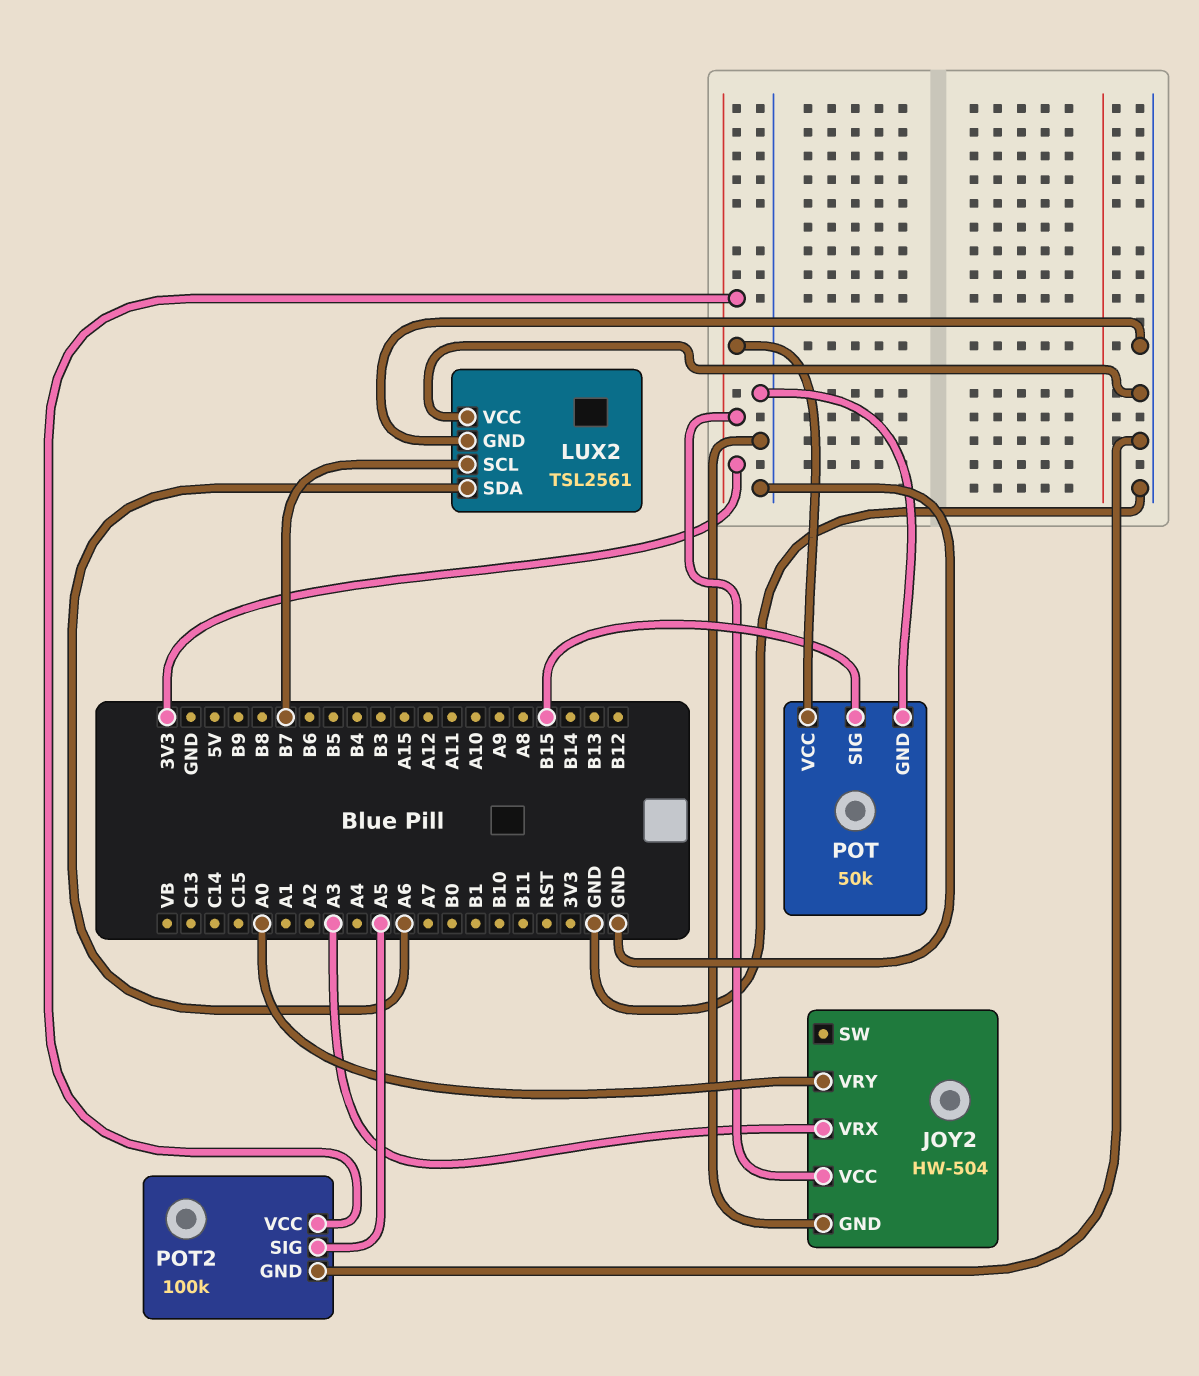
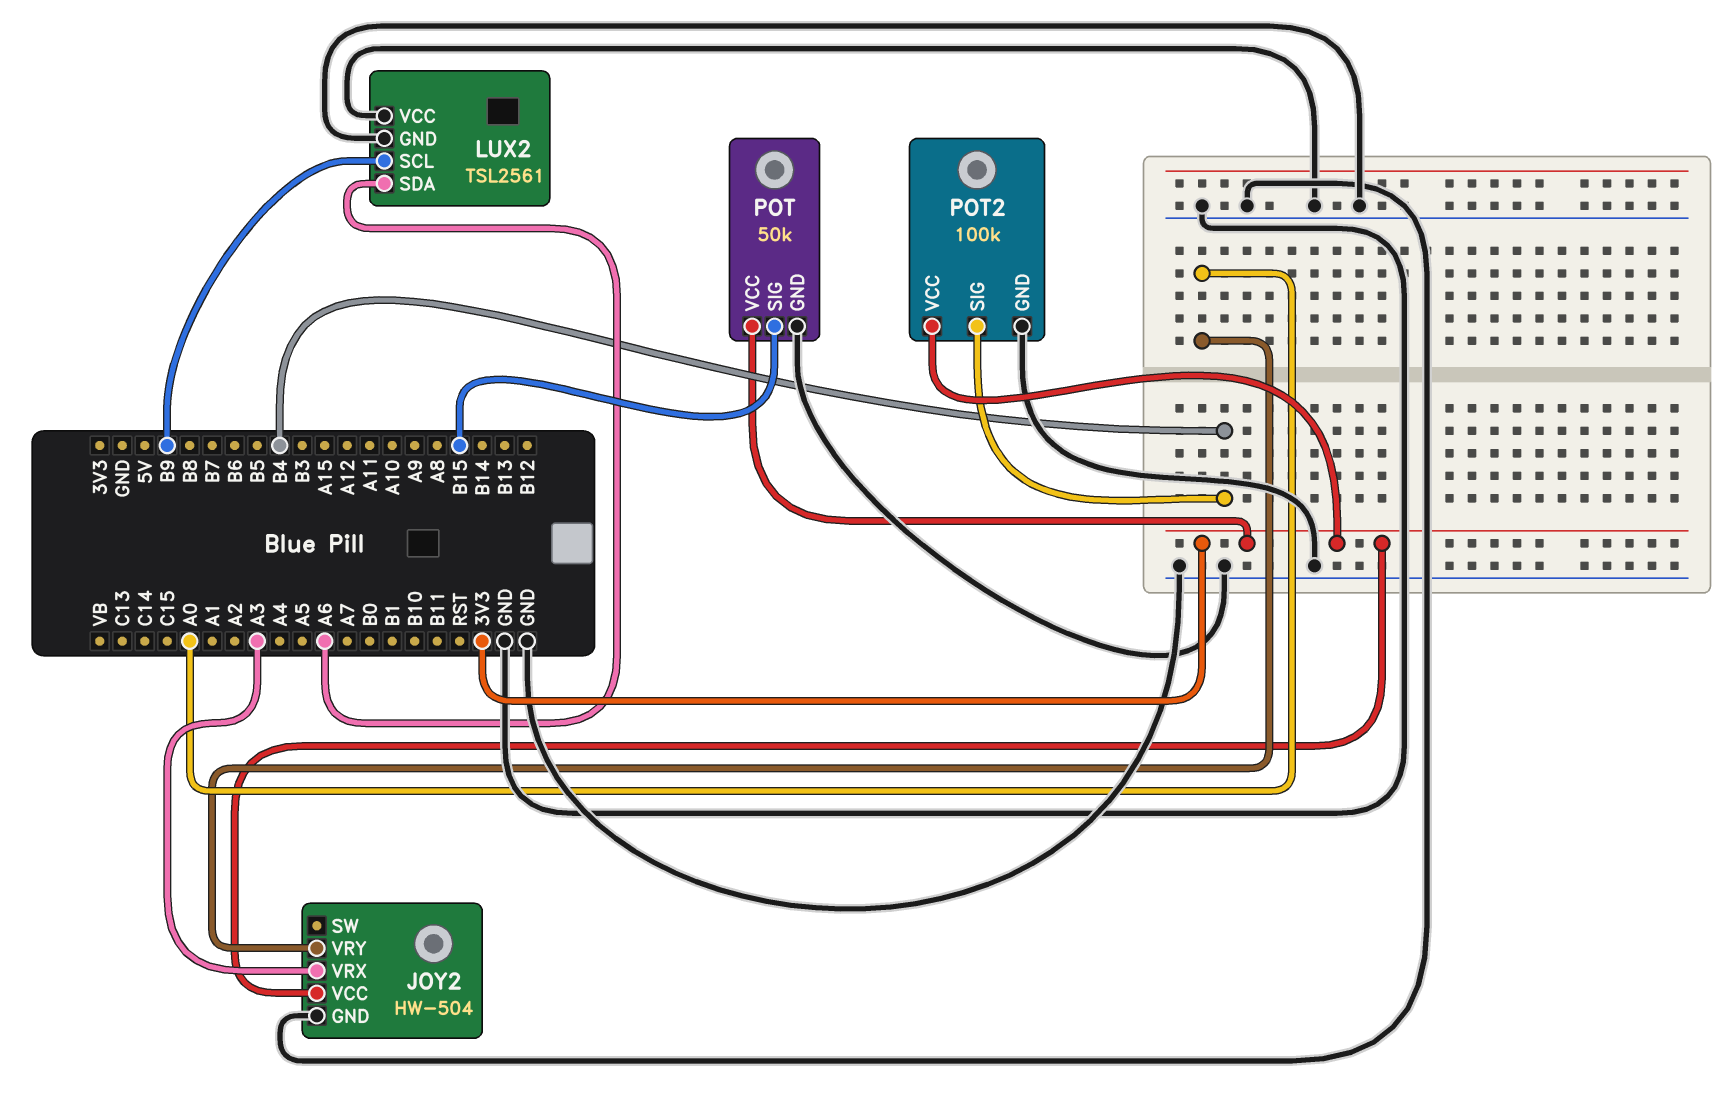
LUX2 pin SCL: B7 -> B9
POT2 pin SIG: A5 -> B4

